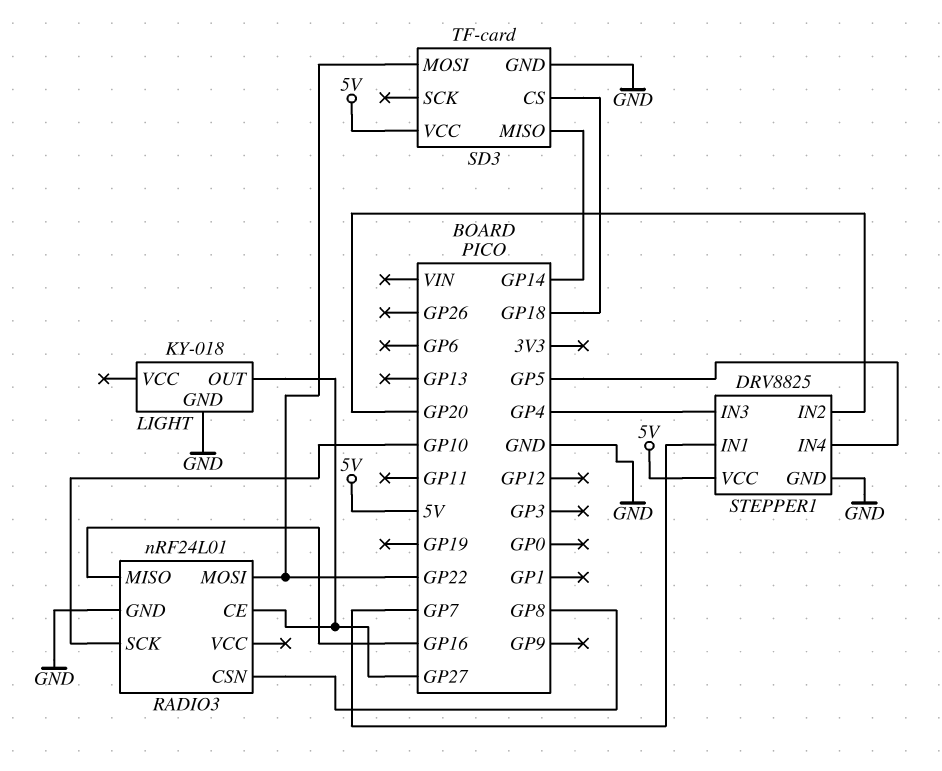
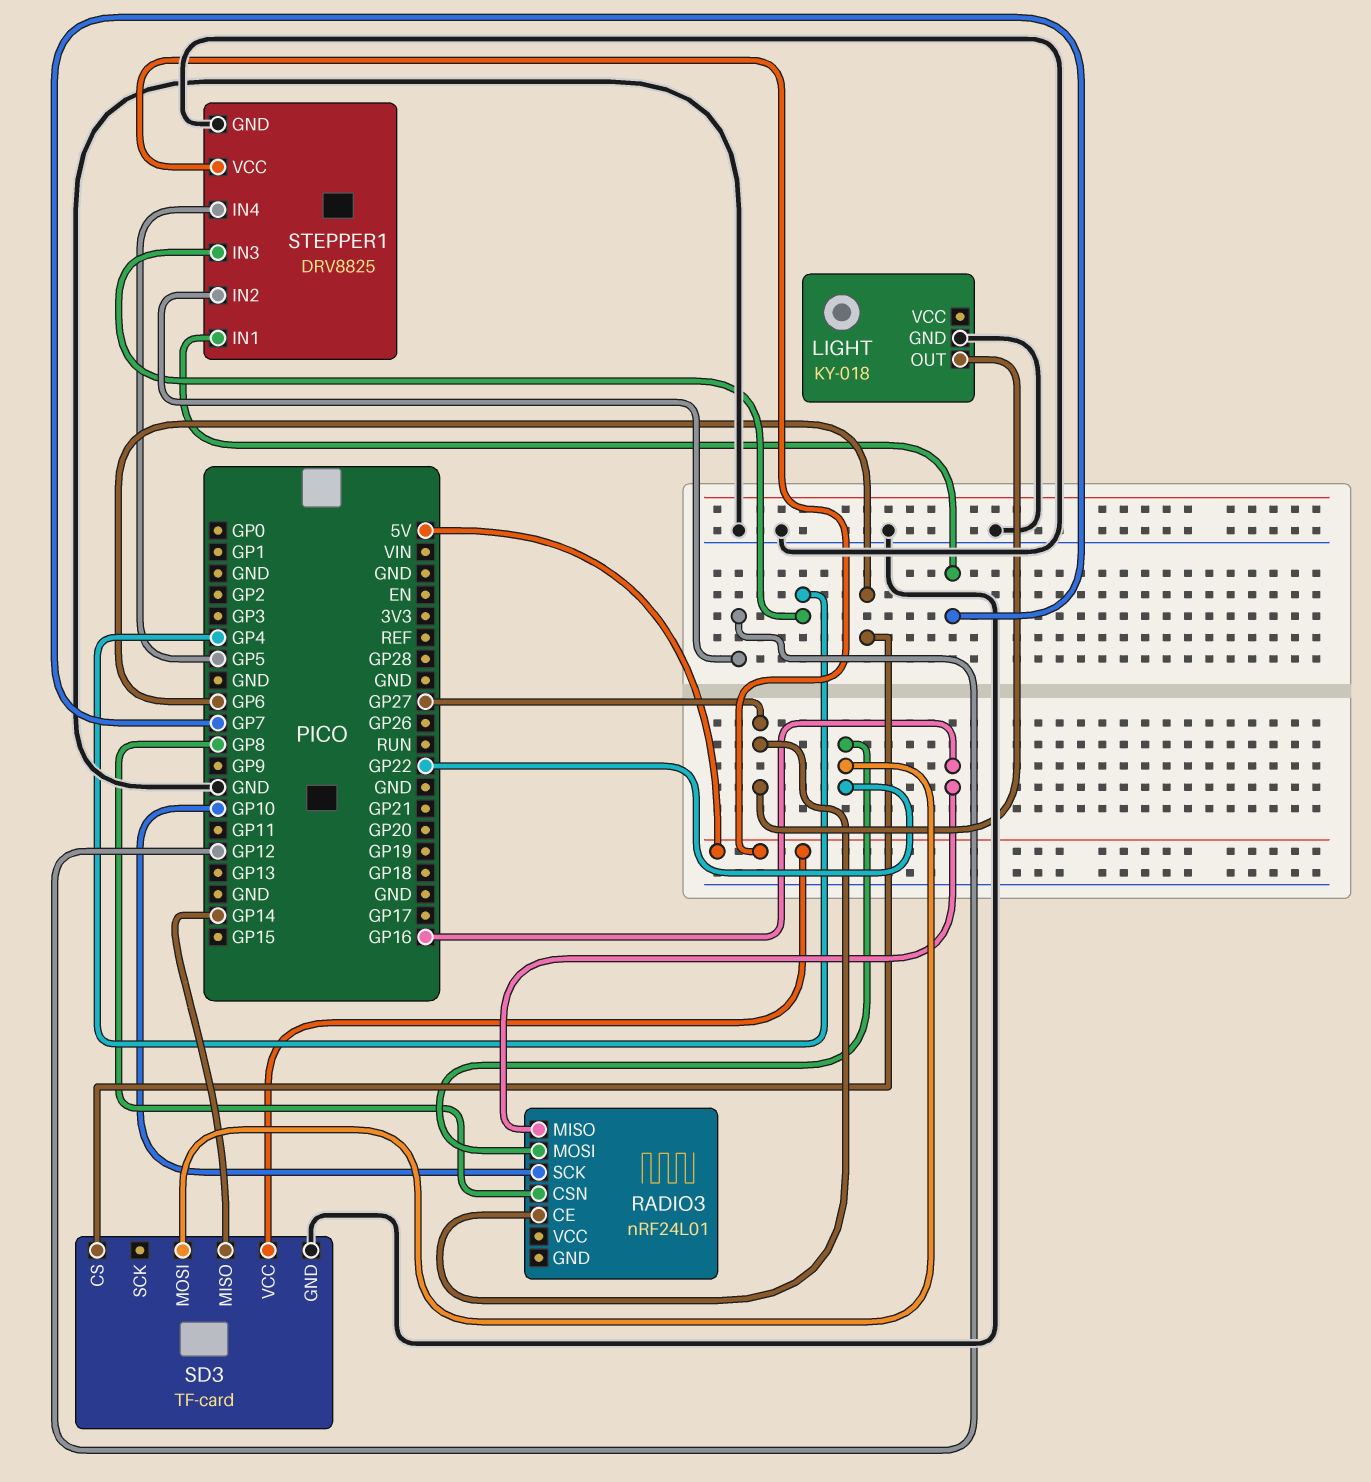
RADIO3 pin GND: GND -> none
SD3 pin CS: GP18 -> GP6
STEPPER1 pin IN2: GP20 -> GP12

